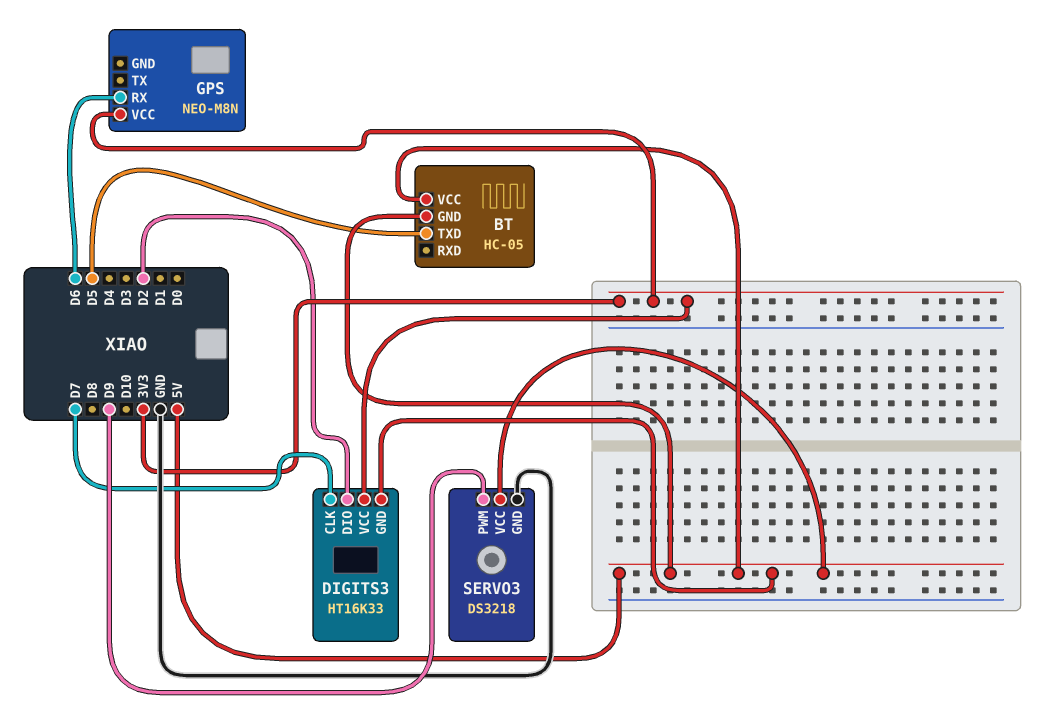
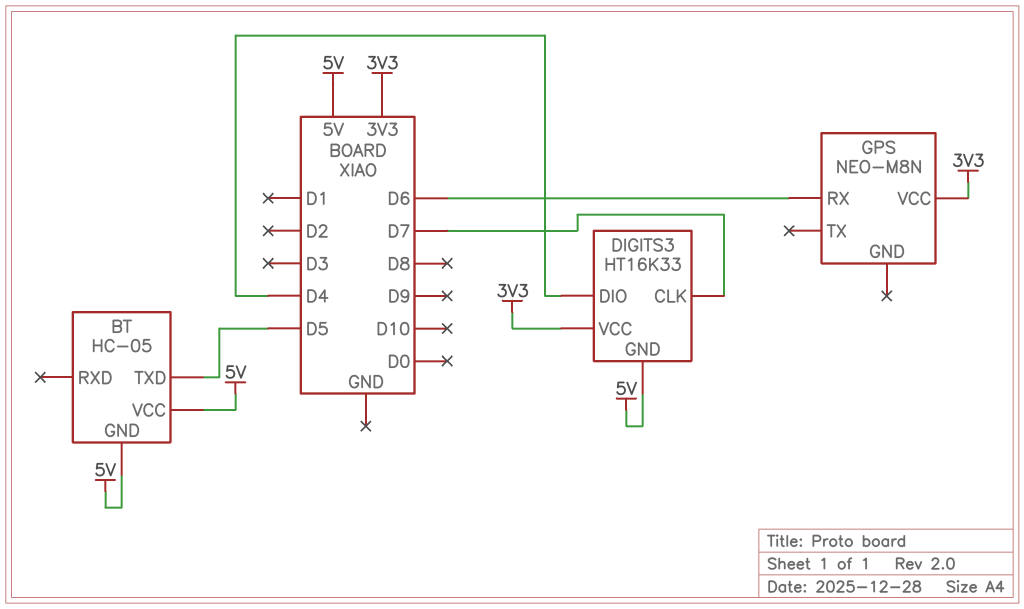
DIGITS3 pin DIO: D2 -> D4
SERVO3: DS3218 -> none
SERVO3 pin GND: GND -> none
SERVO3 pin PWM: D9 -> none
SERVO3 pin VCC: 5V -> none

